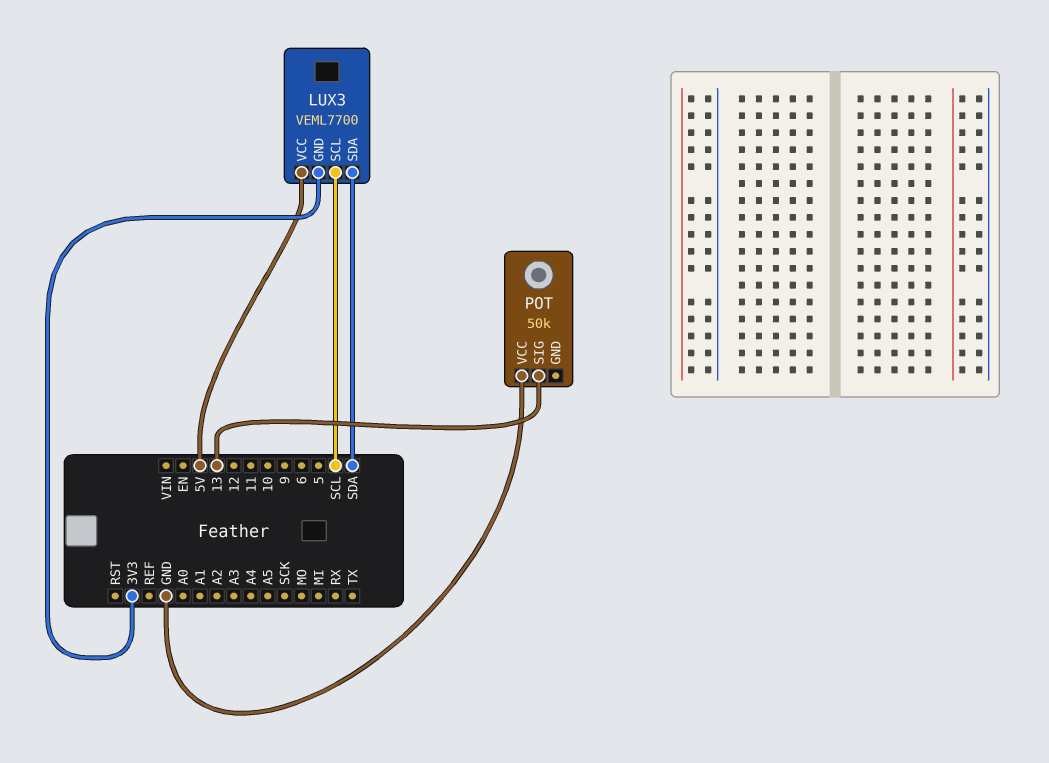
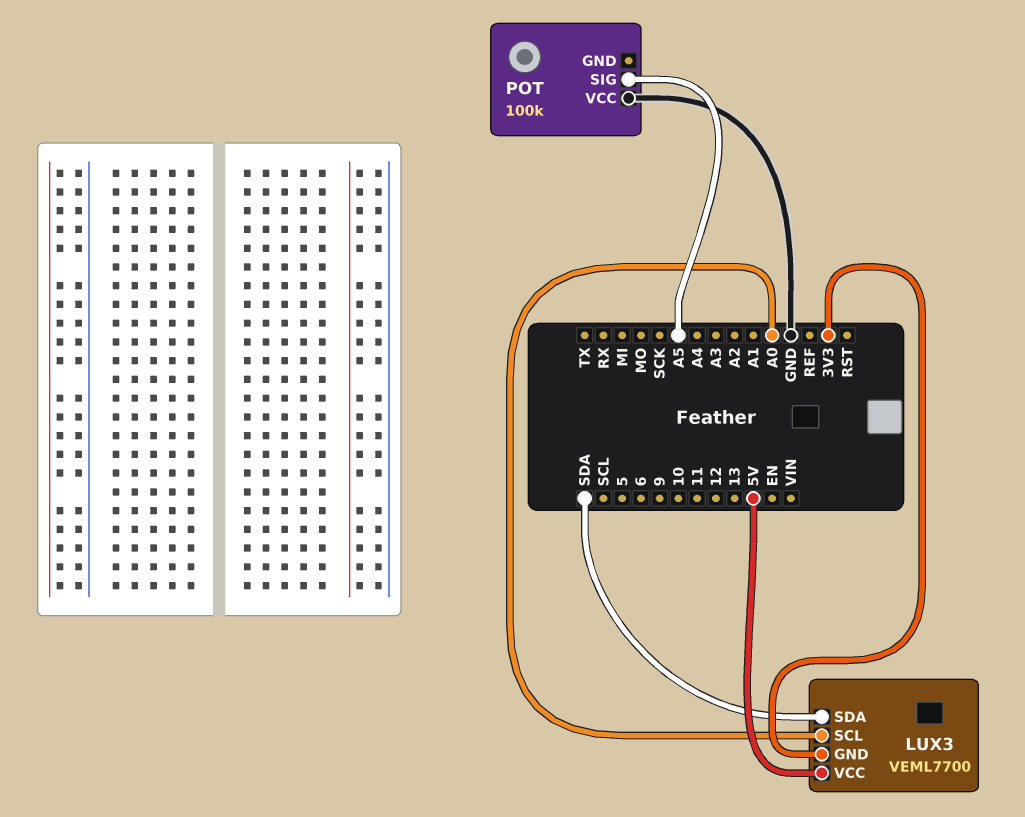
LUX3 pin SCL: SCL -> A0
POT: 50k -> 100k
POT pin SIG: 13 -> A5

